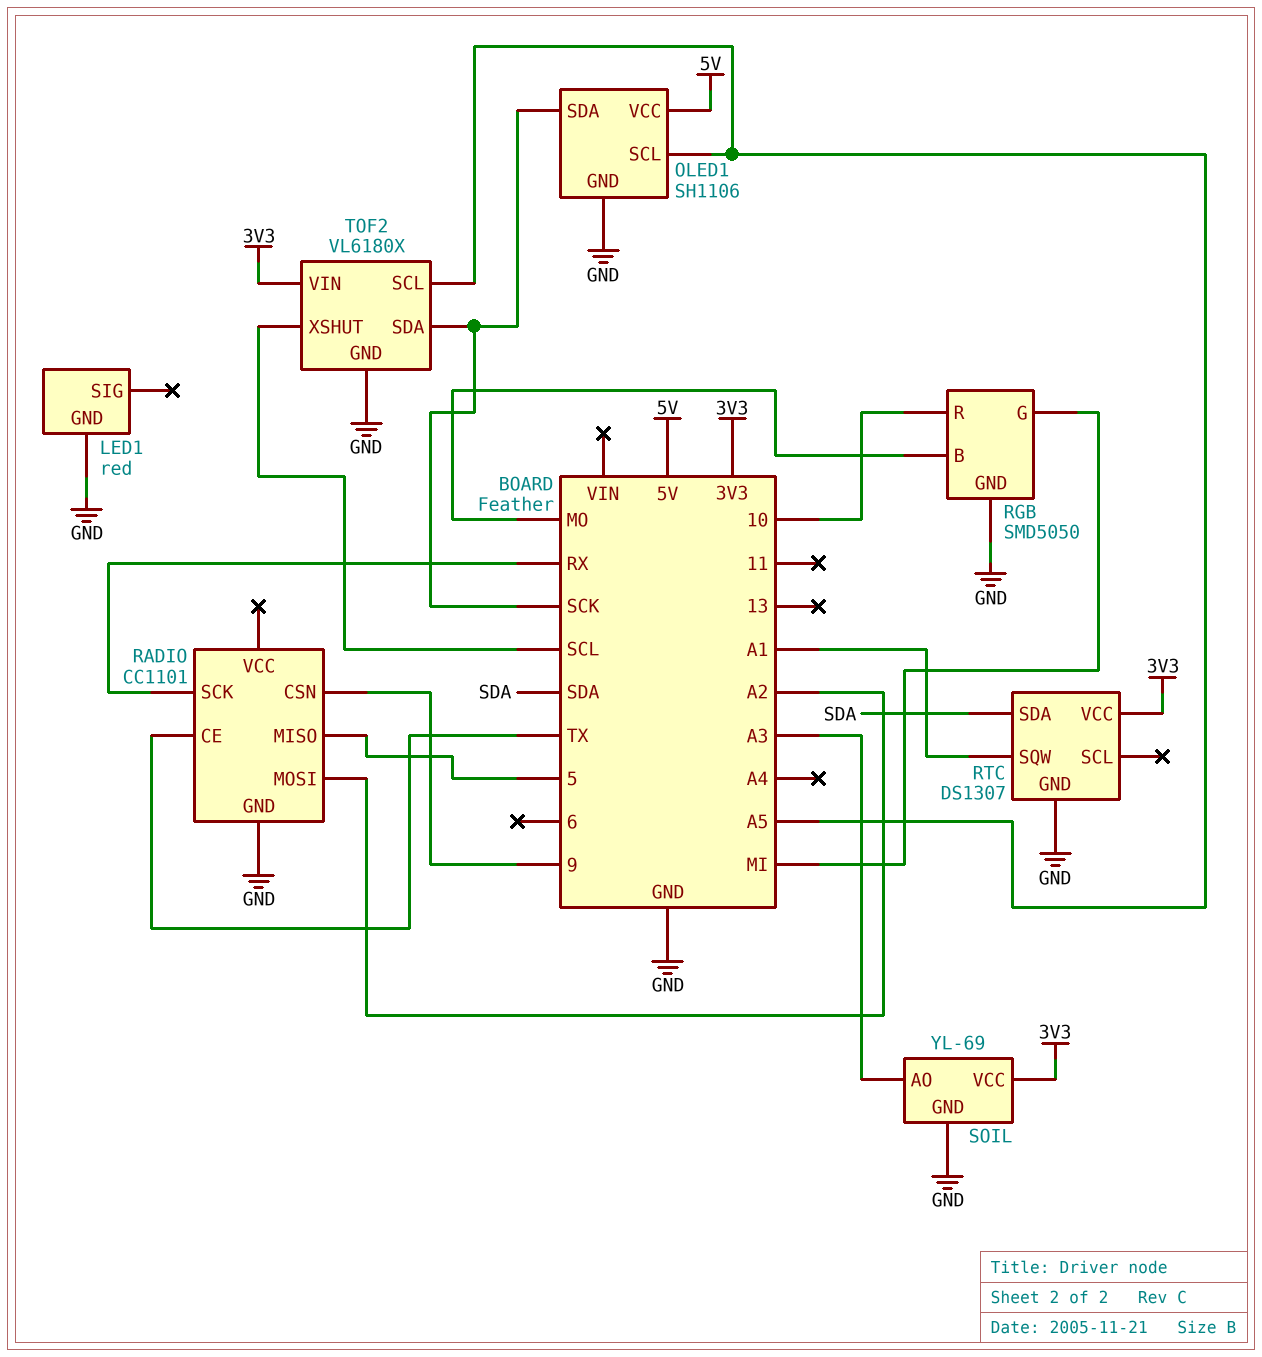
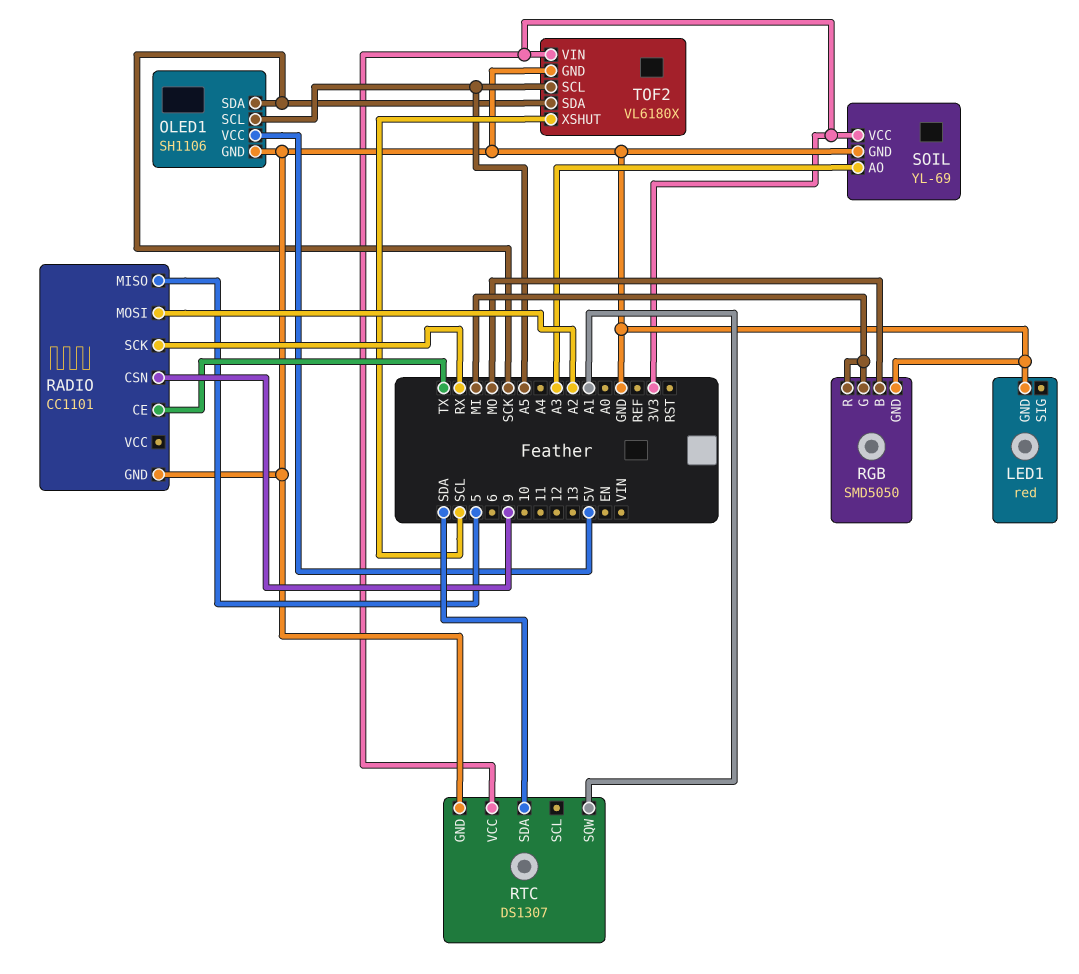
RGB pin R: 10 -> MI

